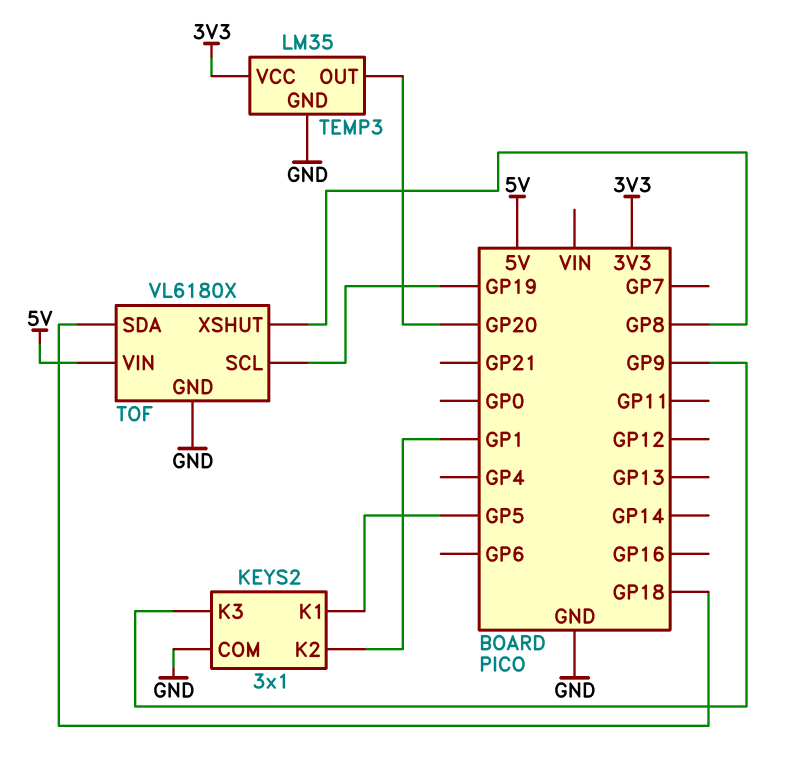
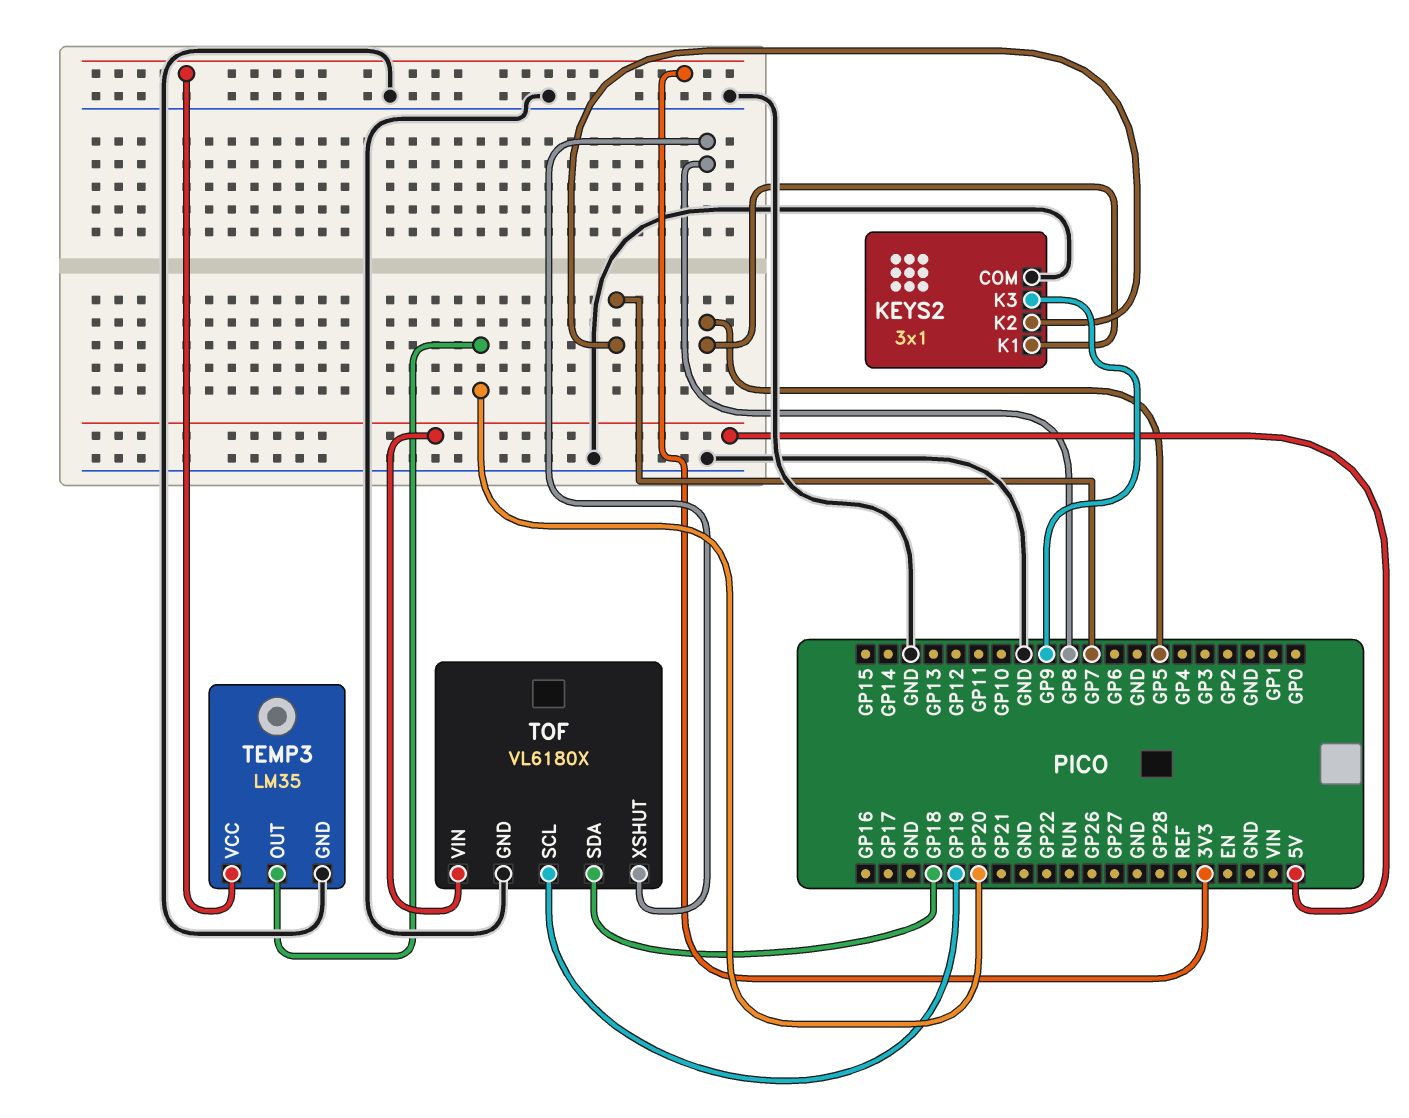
KEYS2 pin K2: GP1 -> GP7

